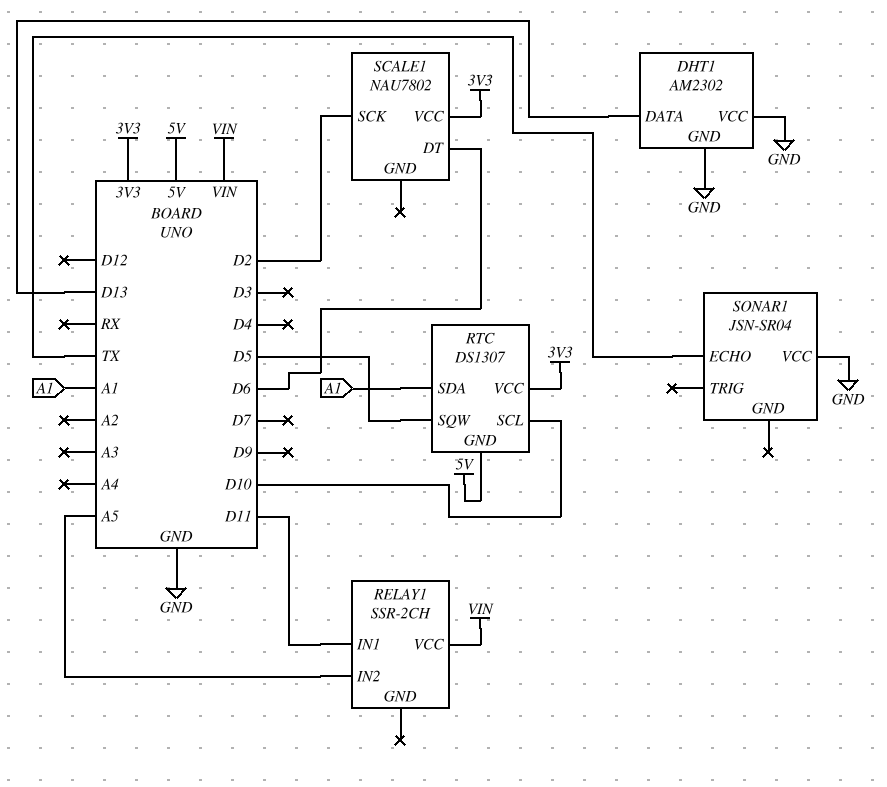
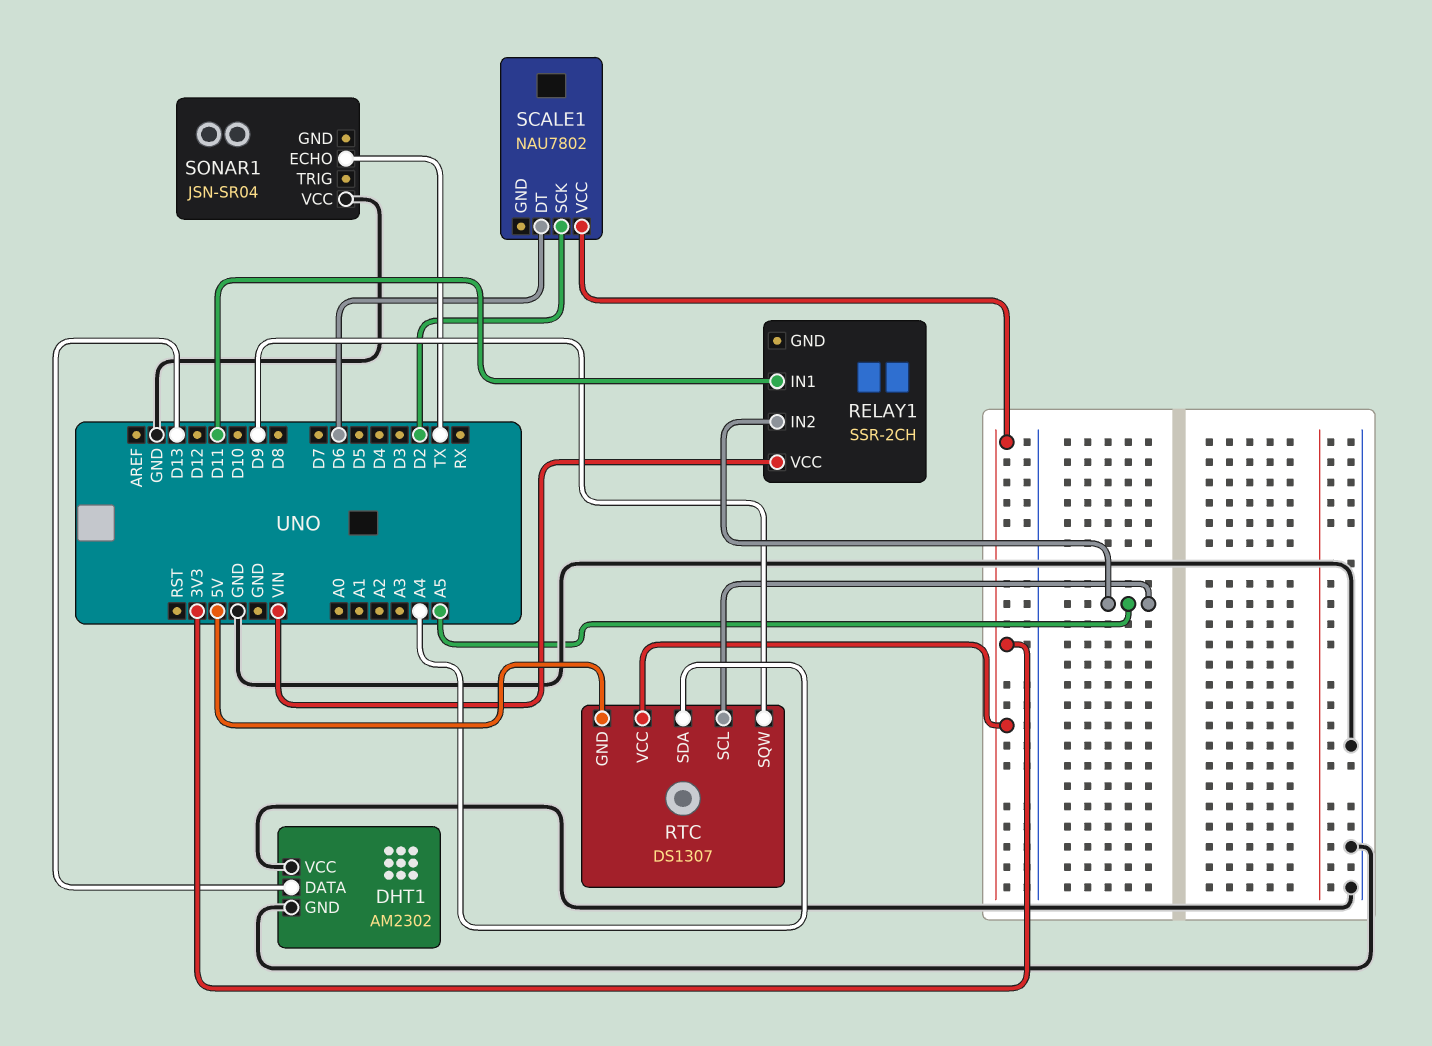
RTC pin SCL: D10 -> A5
RTC pin SDA: A1 -> A4
RTC pin SQW: D5 -> D9

